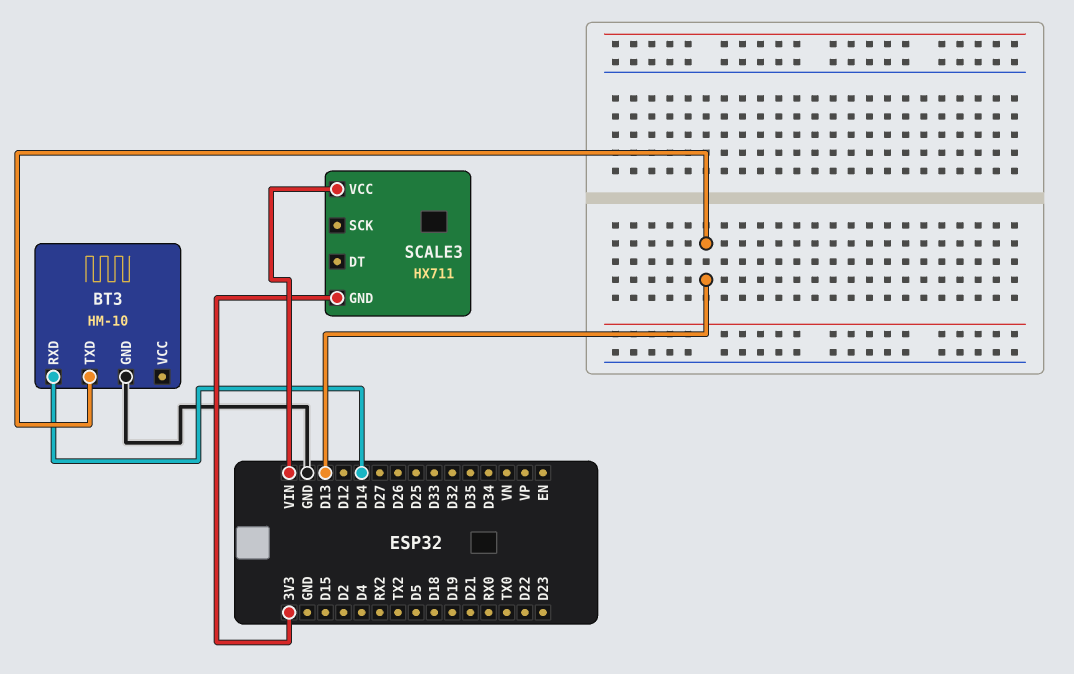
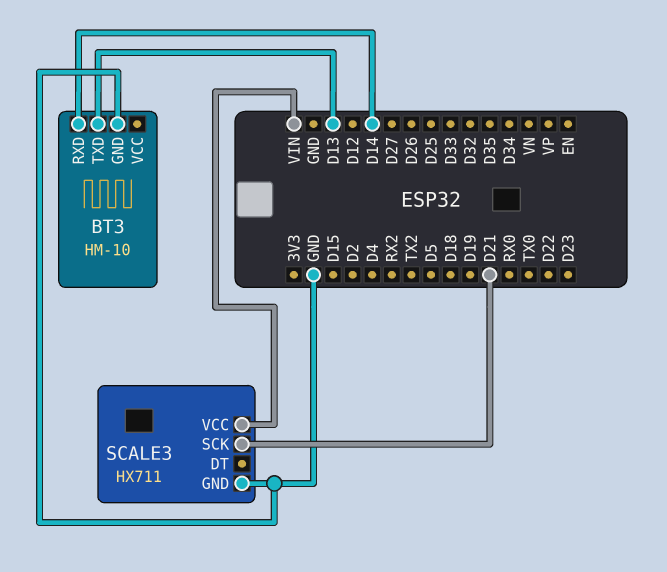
SCALE3 pin GND: 3V3 -> GND
SCALE3 pin SCK: none -> D21

